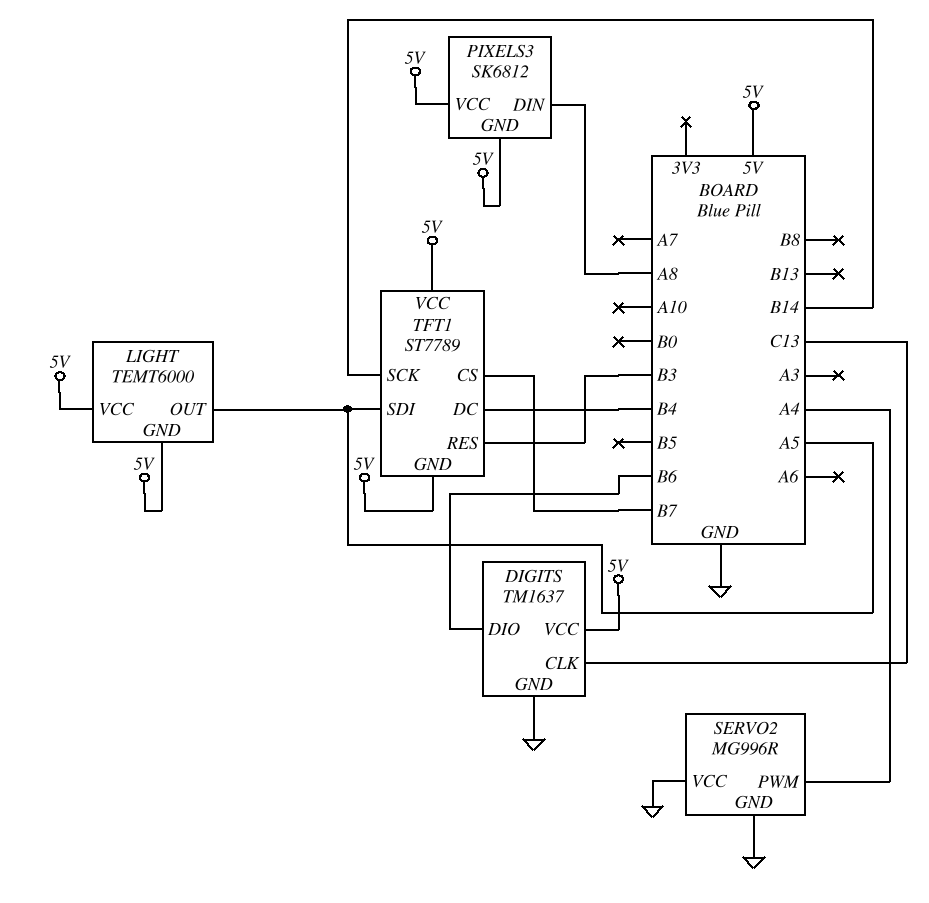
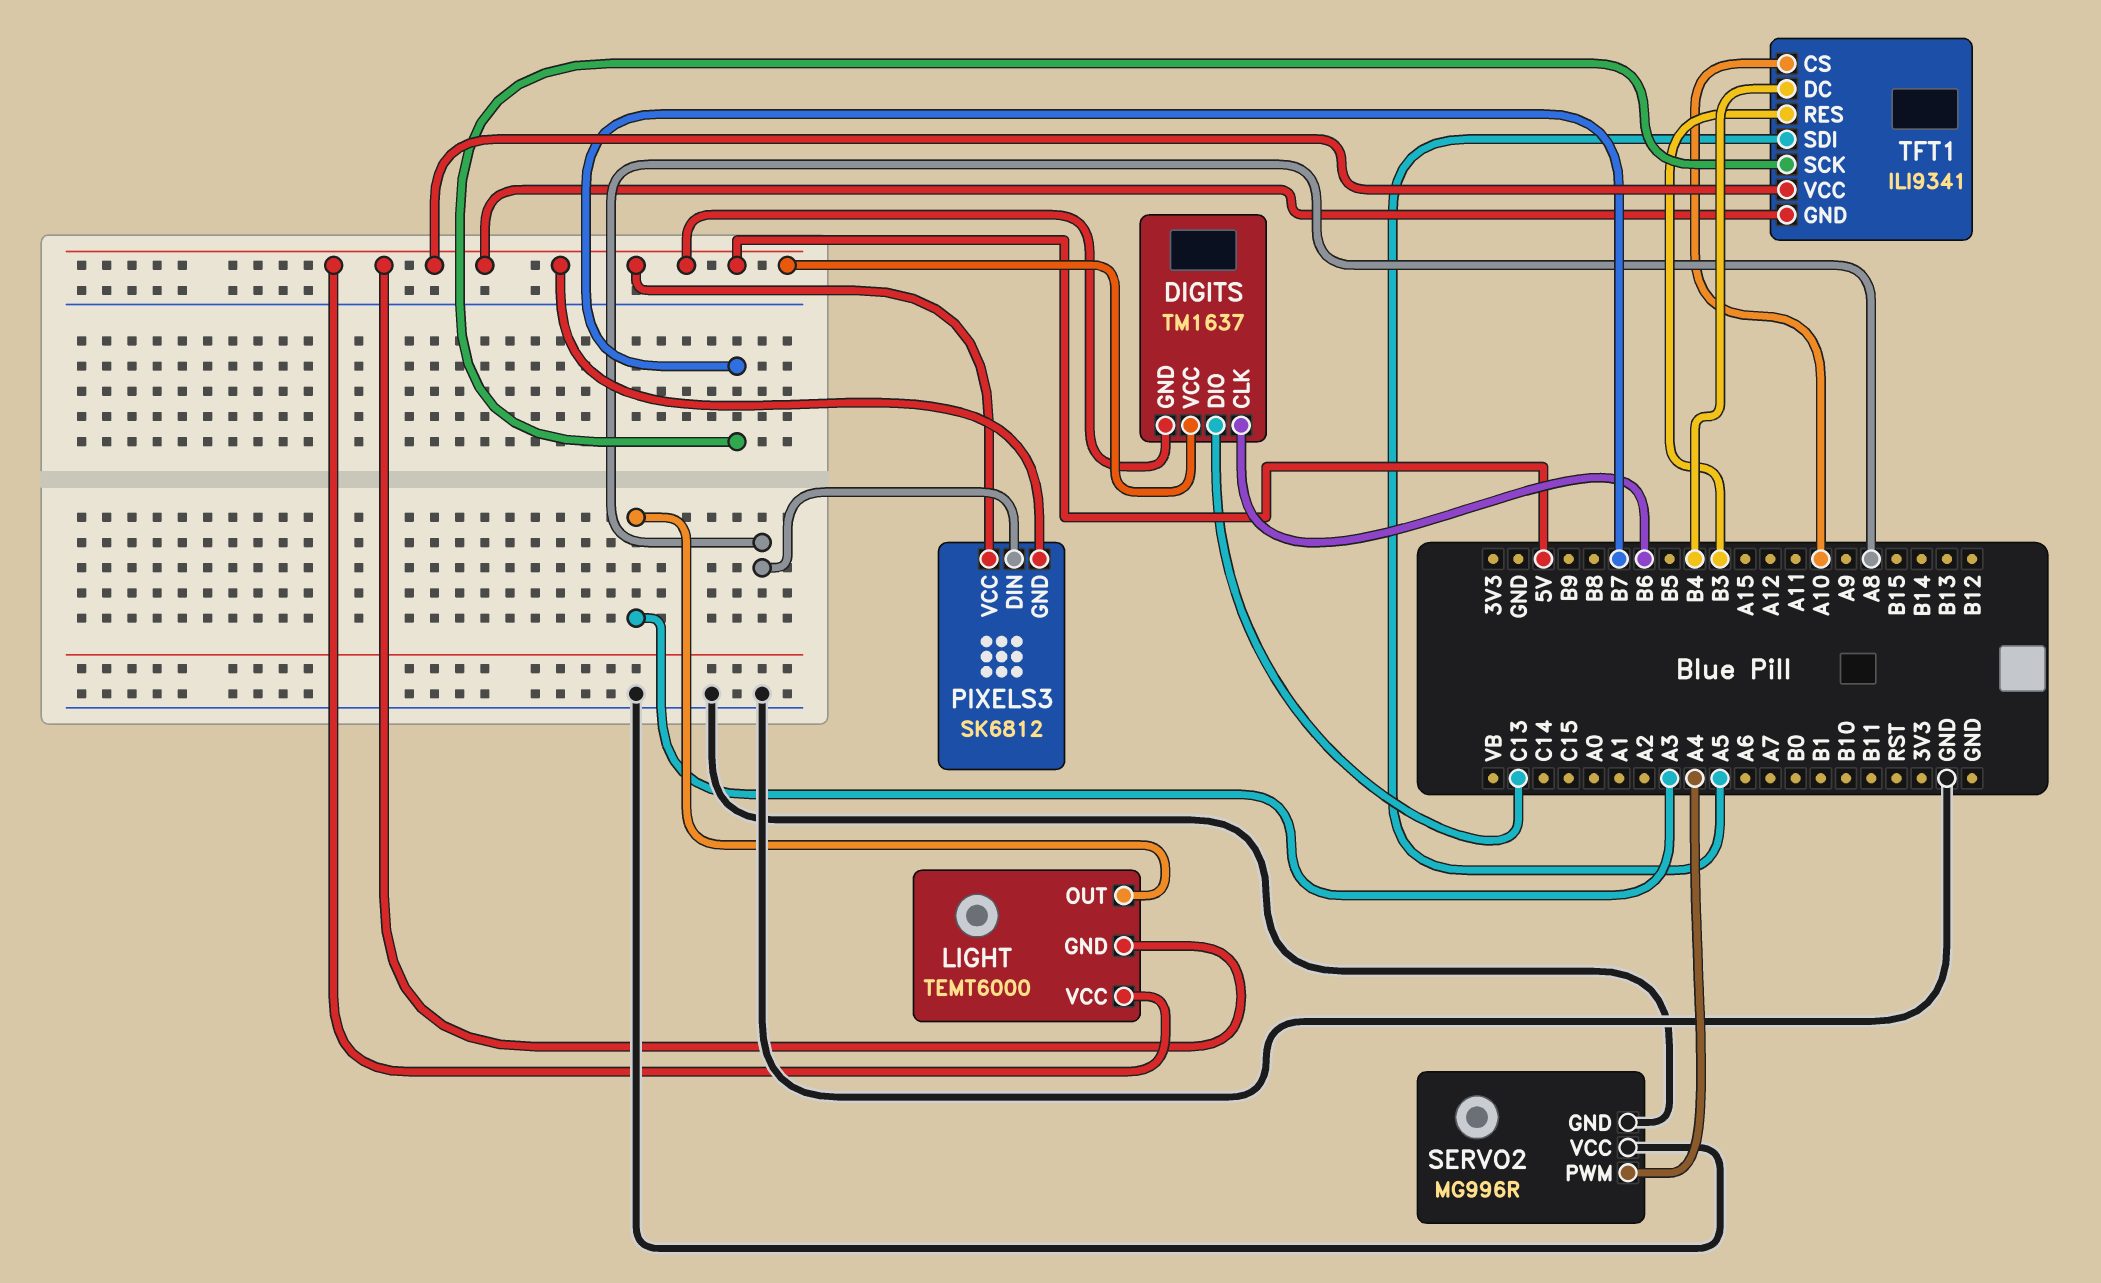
DIGITS pin CLK: C13 -> B6
DIGITS pin DIO: B6 -> C13
DIGITS pin GND: GND -> 5V
LIGHT pin OUT: A5 -> A3
TFT1: ST7789 -> ILI9341
TFT1 pin CS: B7 -> A10
TFT1 pin SCK: B14 -> B7

